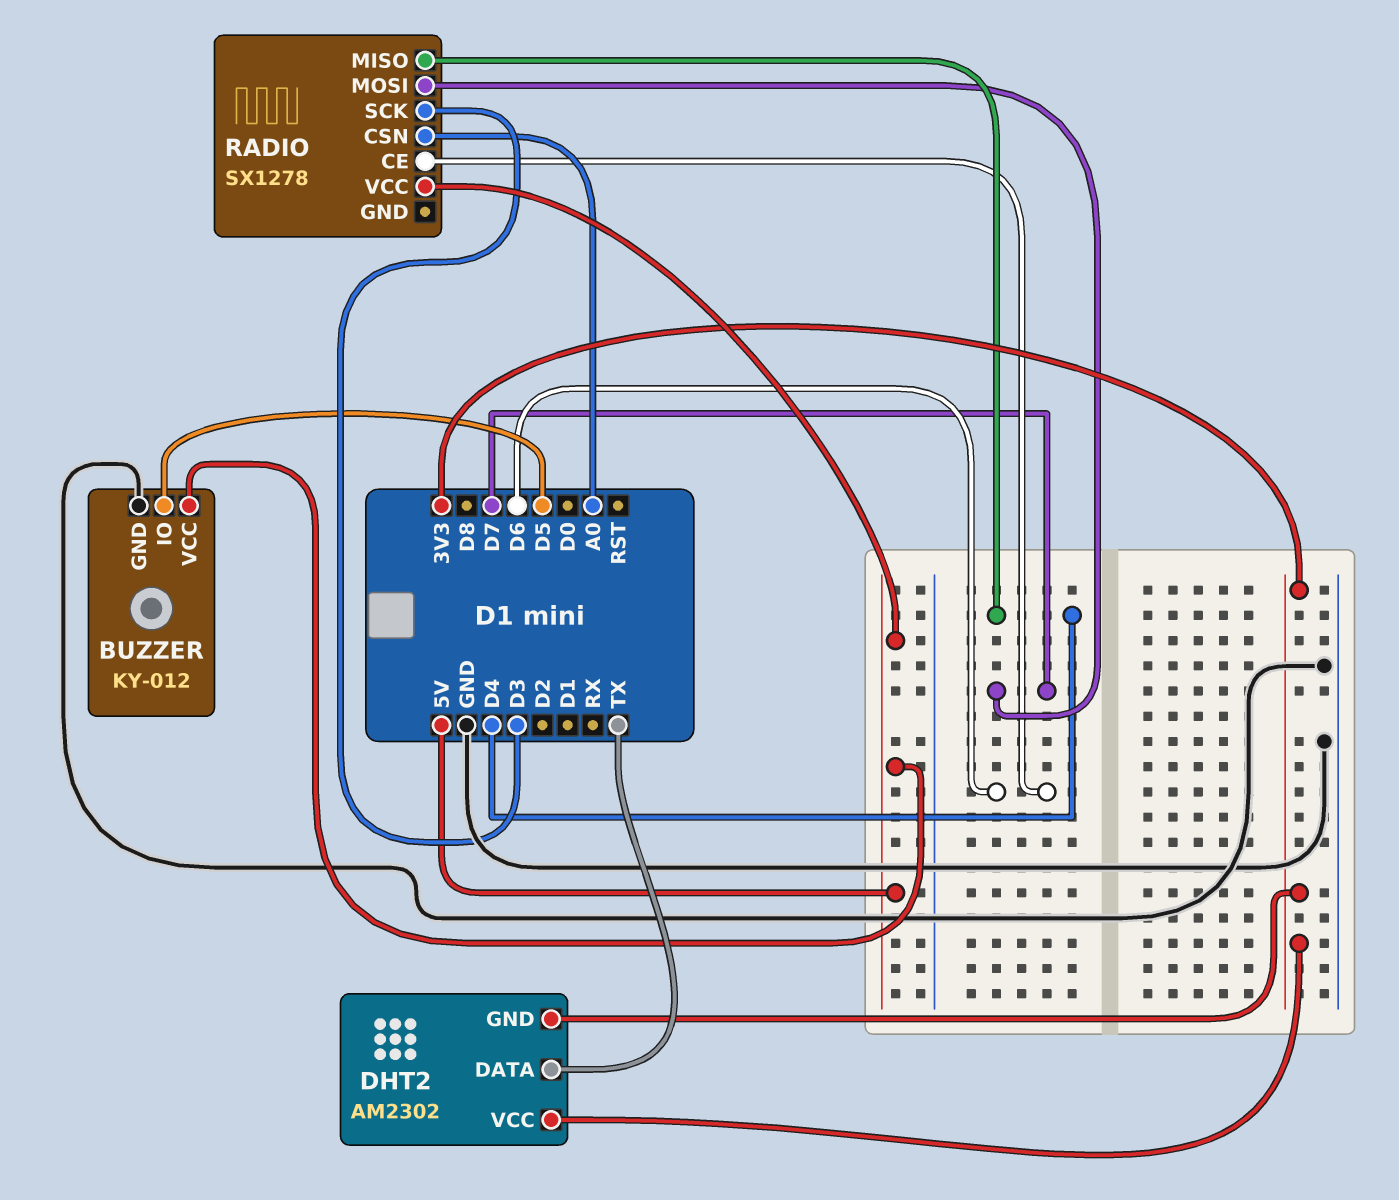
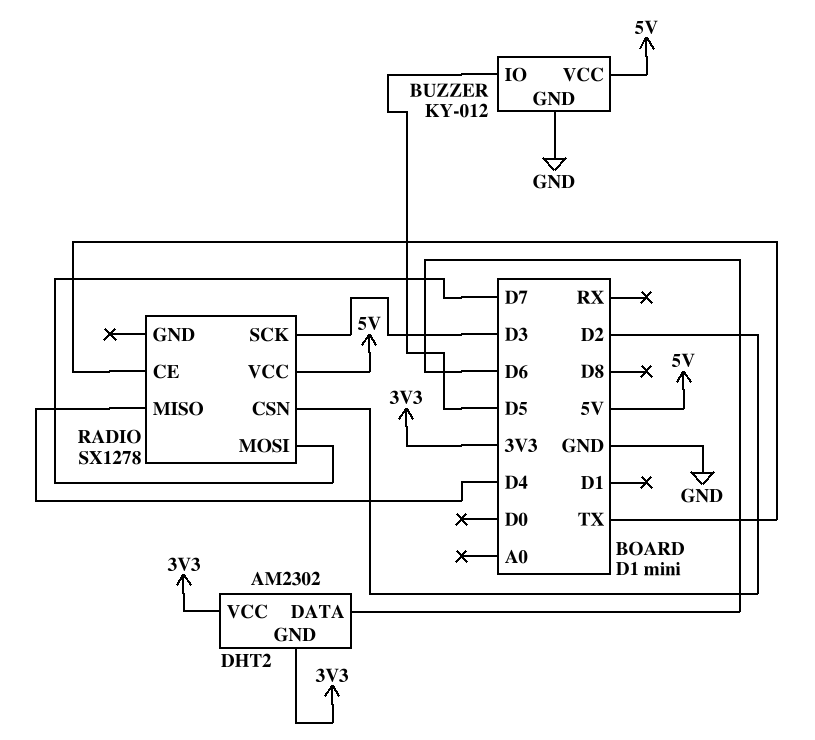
DHT2 pin DATA: TX -> D6
RADIO pin CE: D6 -> TX
RADIO pin CSN: A0 -> D2

